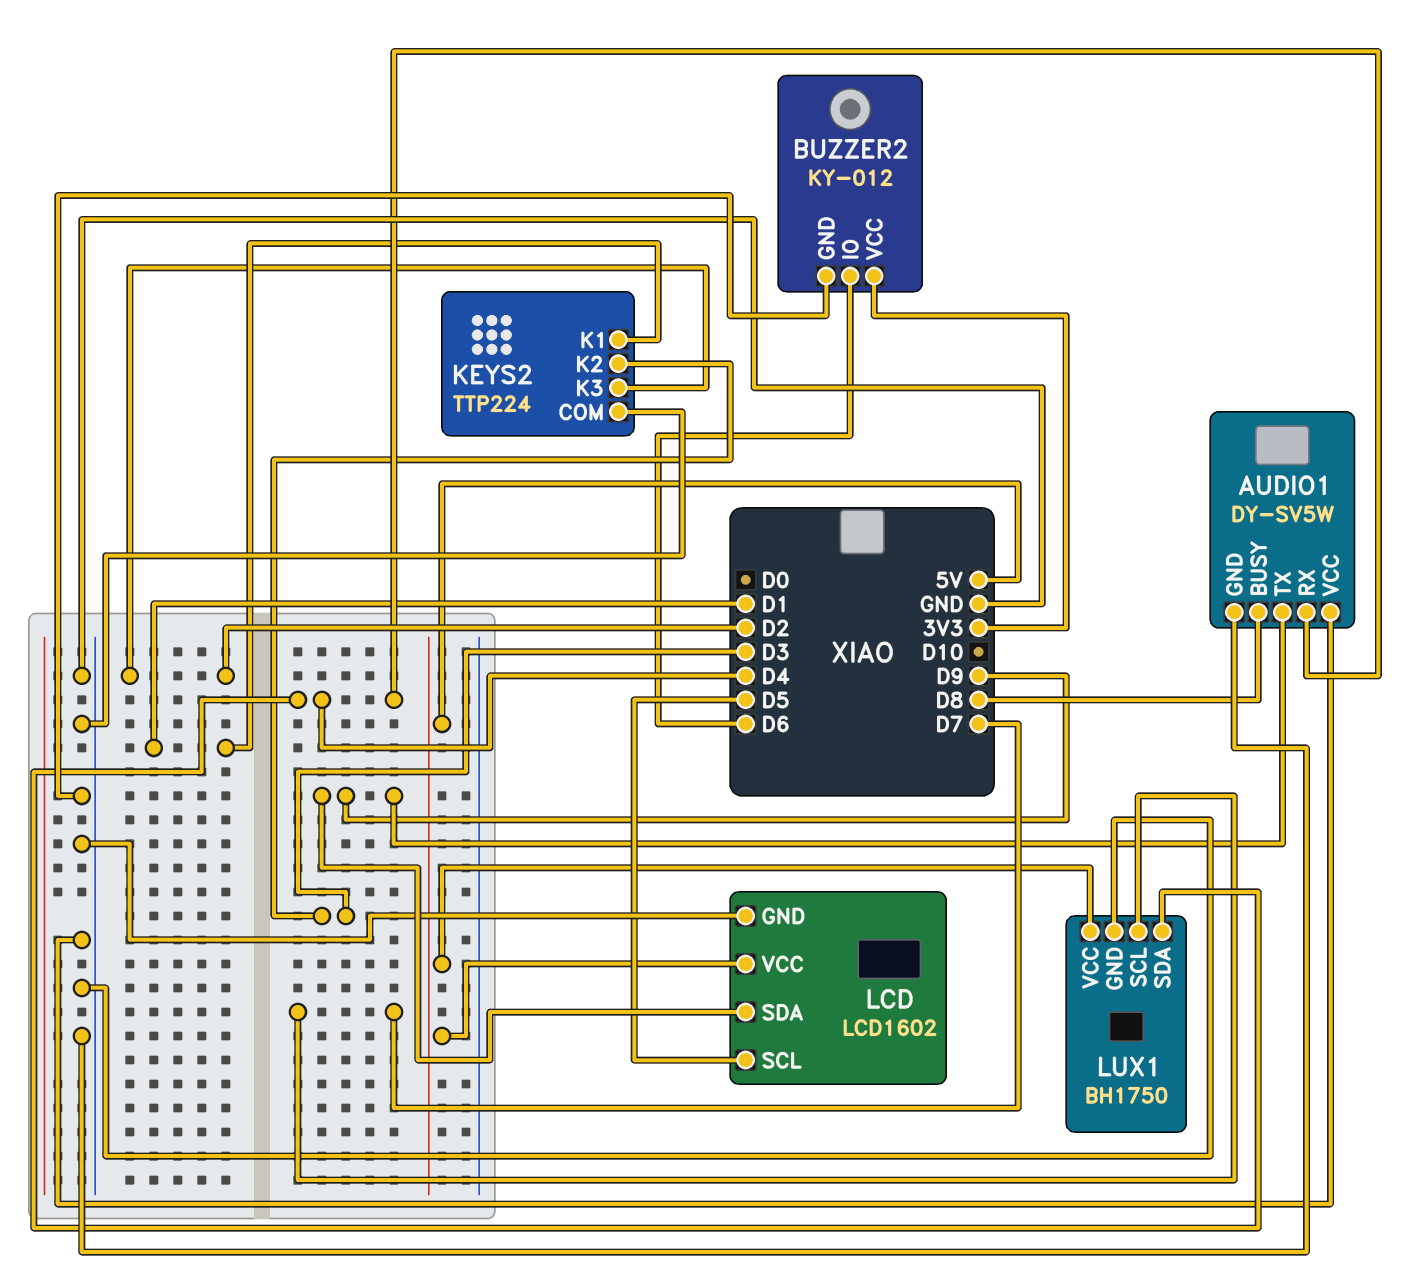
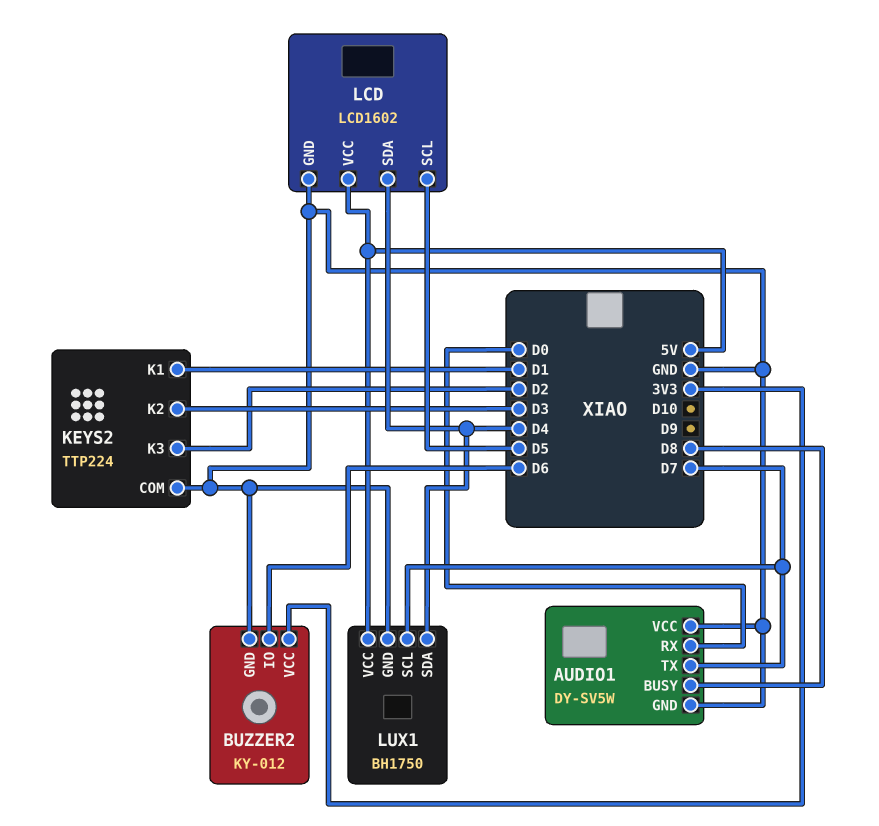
AUDIO1 pin RX: D4 -> D0
AUDIO1 pin TX: D9 -> D7
LCD pin SDA: D9 -> D4

